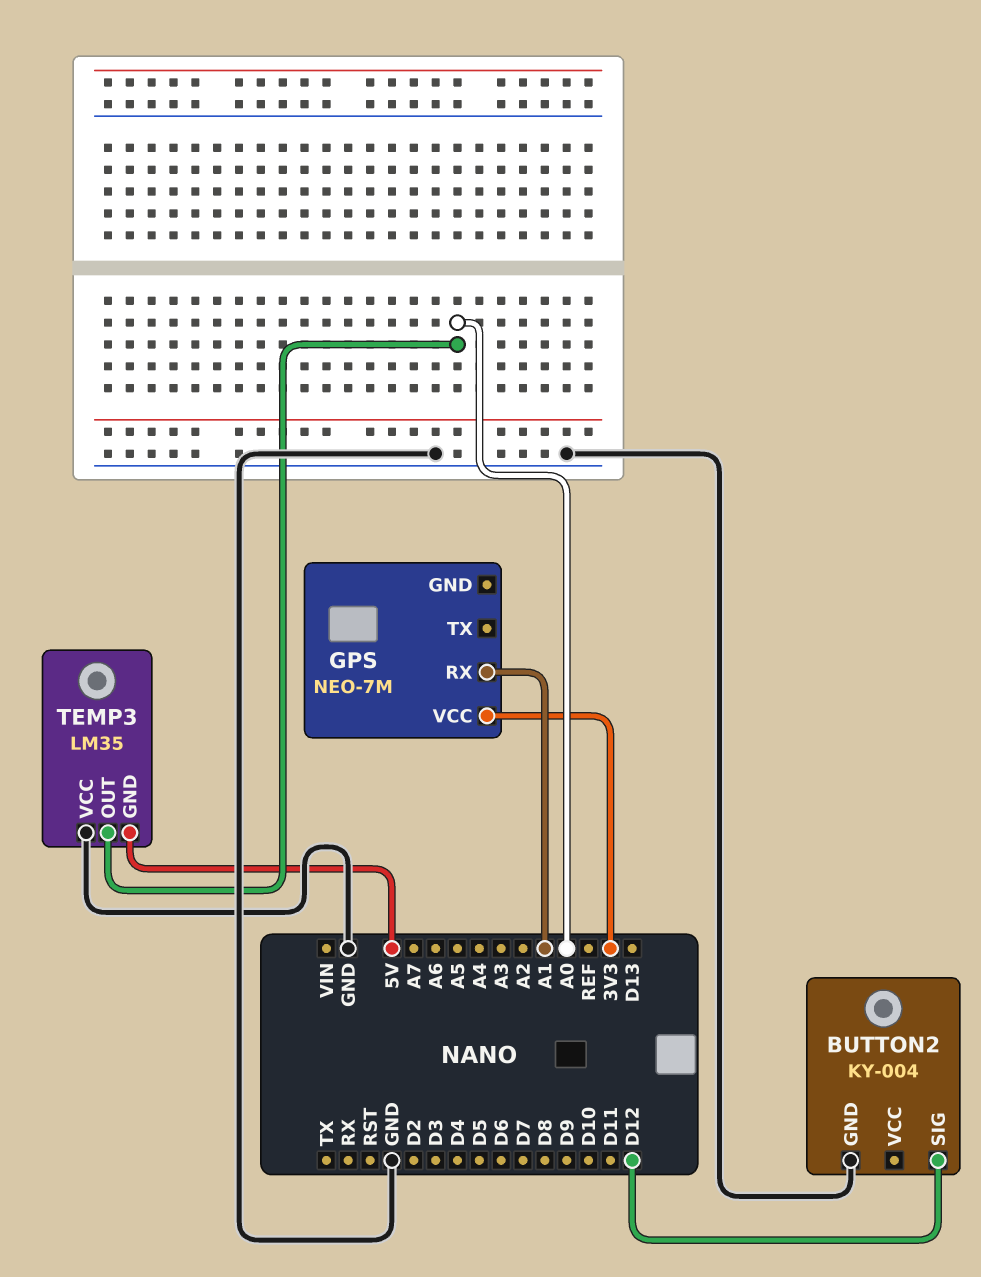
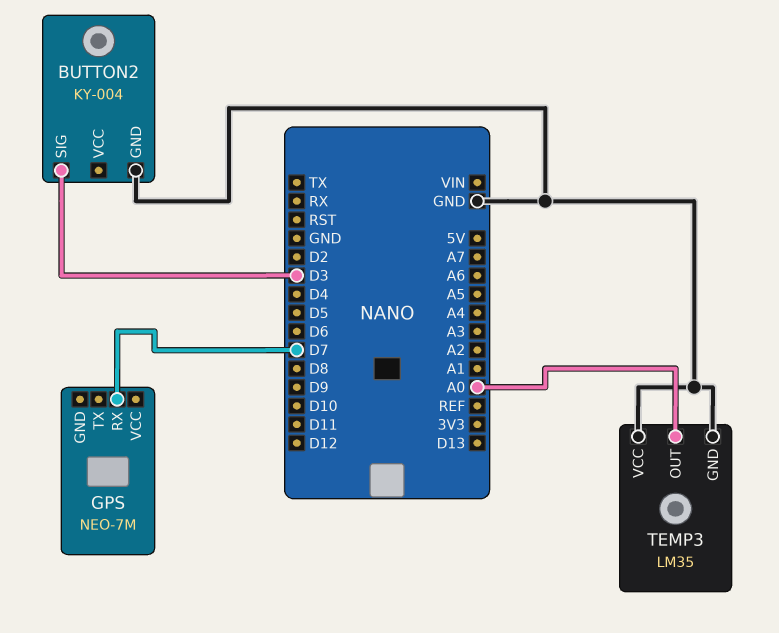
BUTTON2 pin SIG: D12 -> D3
GPS pin RX: A1 -> D7
GPS pin VCC: 3V3 -> none
TEMP3 pin GND: 5V -> GND

